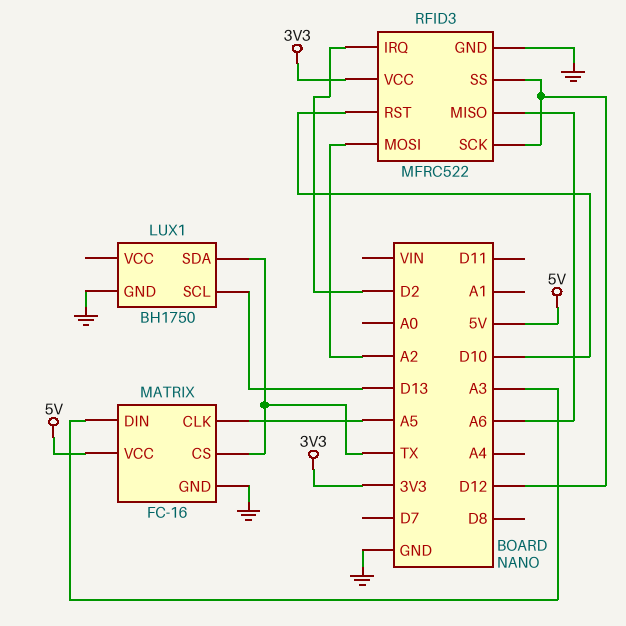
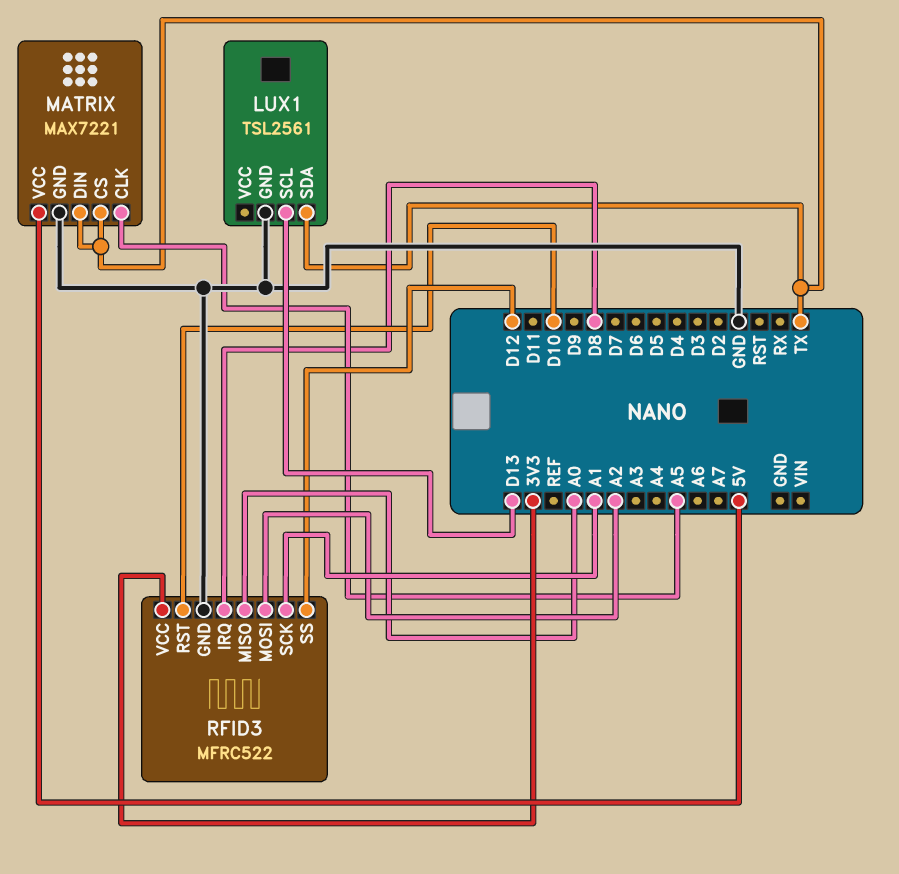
LUX1: BH1750 -> TSL2561
MATRIX: FC-16 -> MAX7221
MATRIX pin DIN: A3 -> TX
RFID3 pin IRQ: D2 -> D8
RFID3 pin MISO: A6 -> A0
RFID3 pin SCK: D12 -> A1

